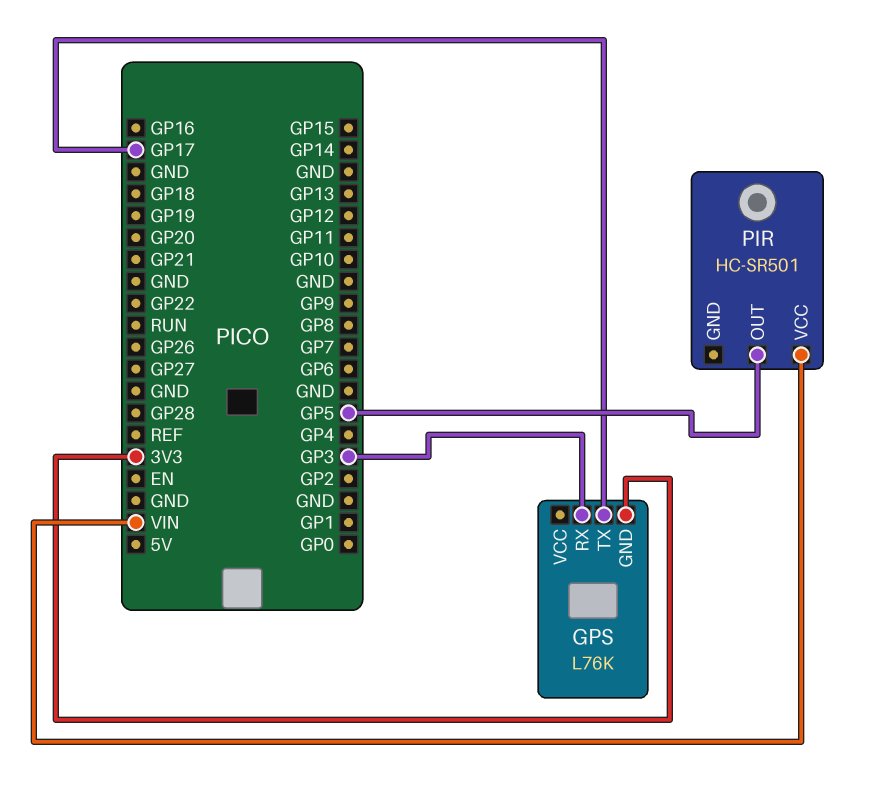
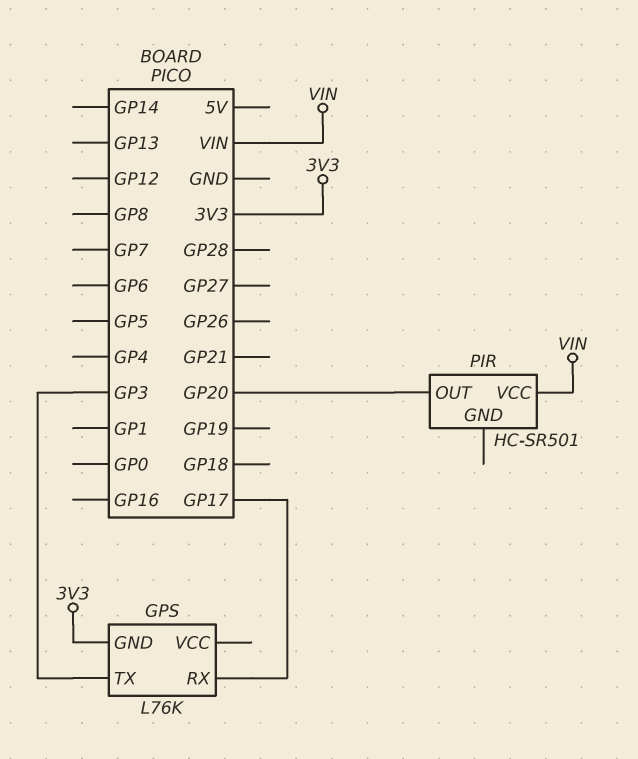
GPS pin RX: GP3 -> GP17
GPS pin TX: GP17 -> GP3
PIR pin OUT: GP5 -> GP20

